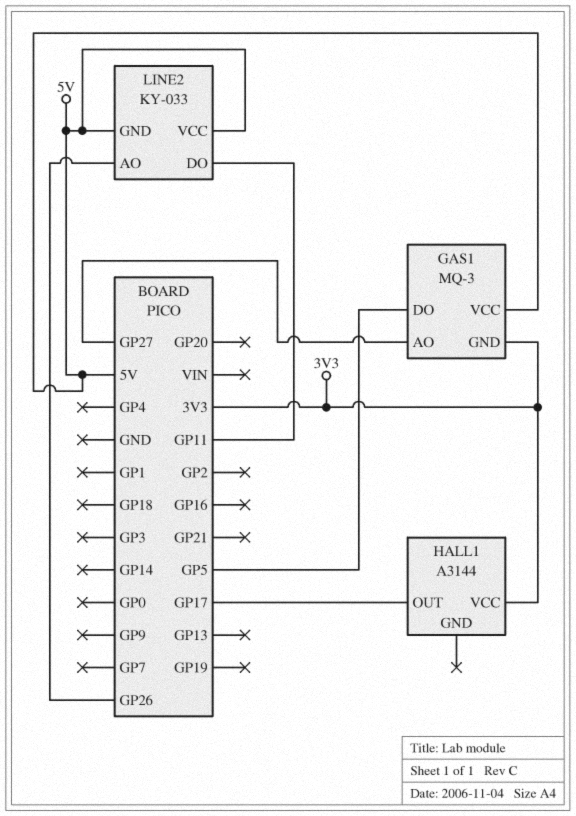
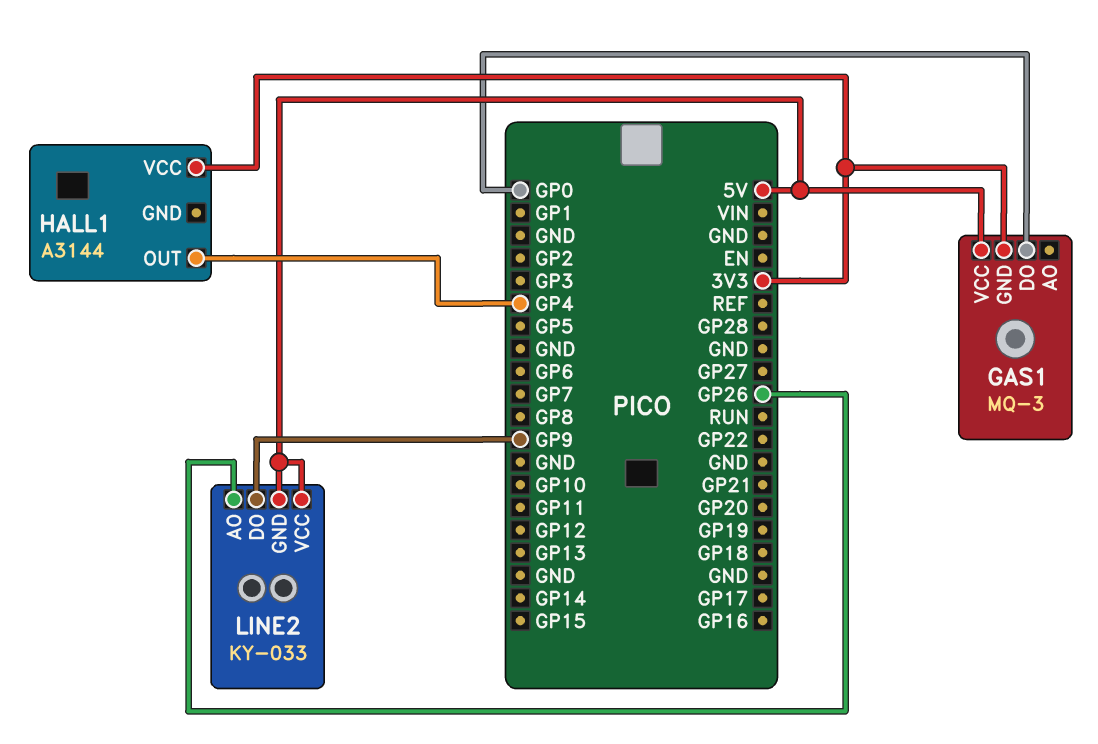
GAS1 pin AO: GP27 -> none
GAS1 pin DO: GP5 -> GP0
HALL1 pin OUT: GP17 -> GP4
LINE2 pin DO: GP11 -> GP9

